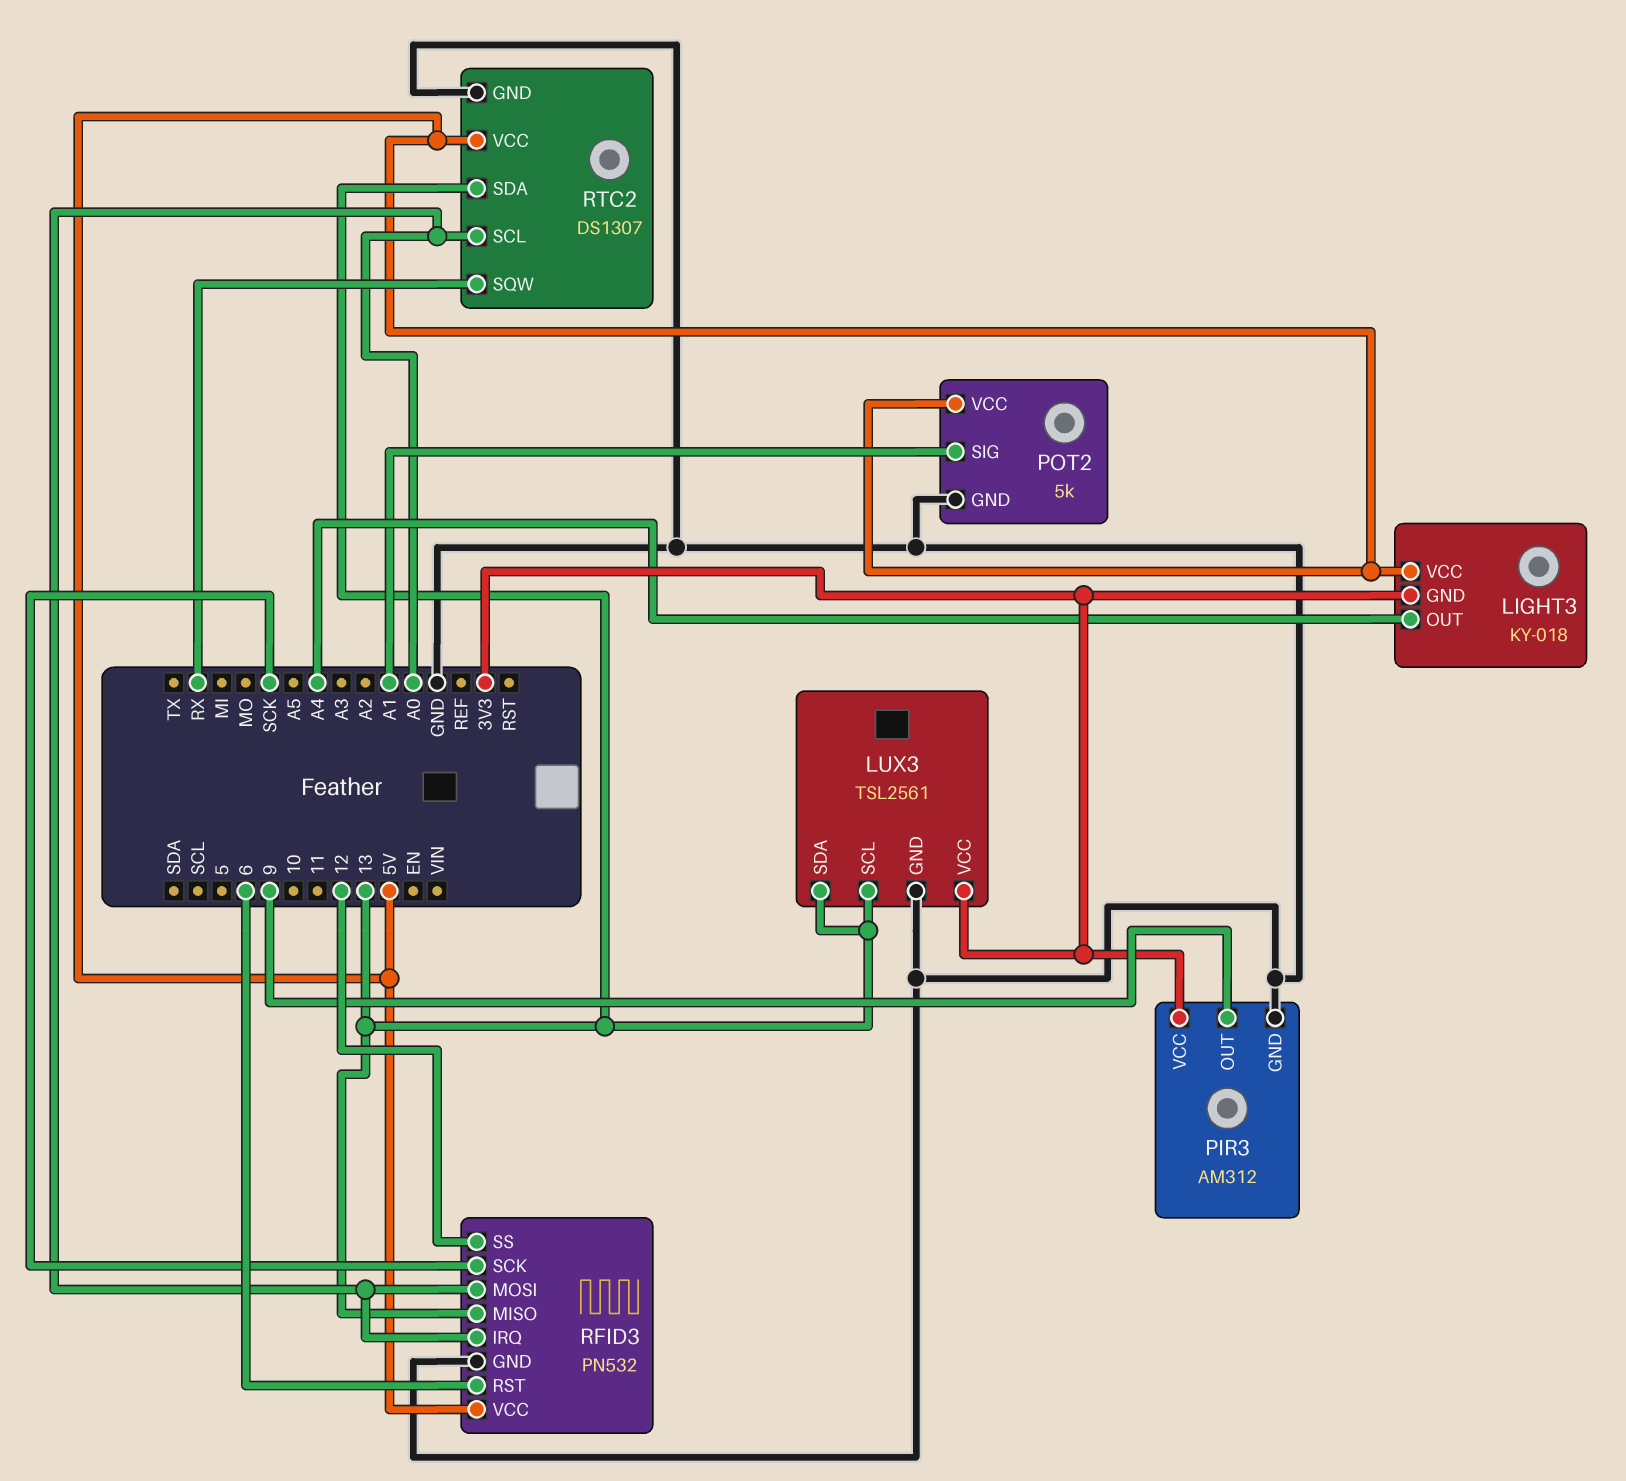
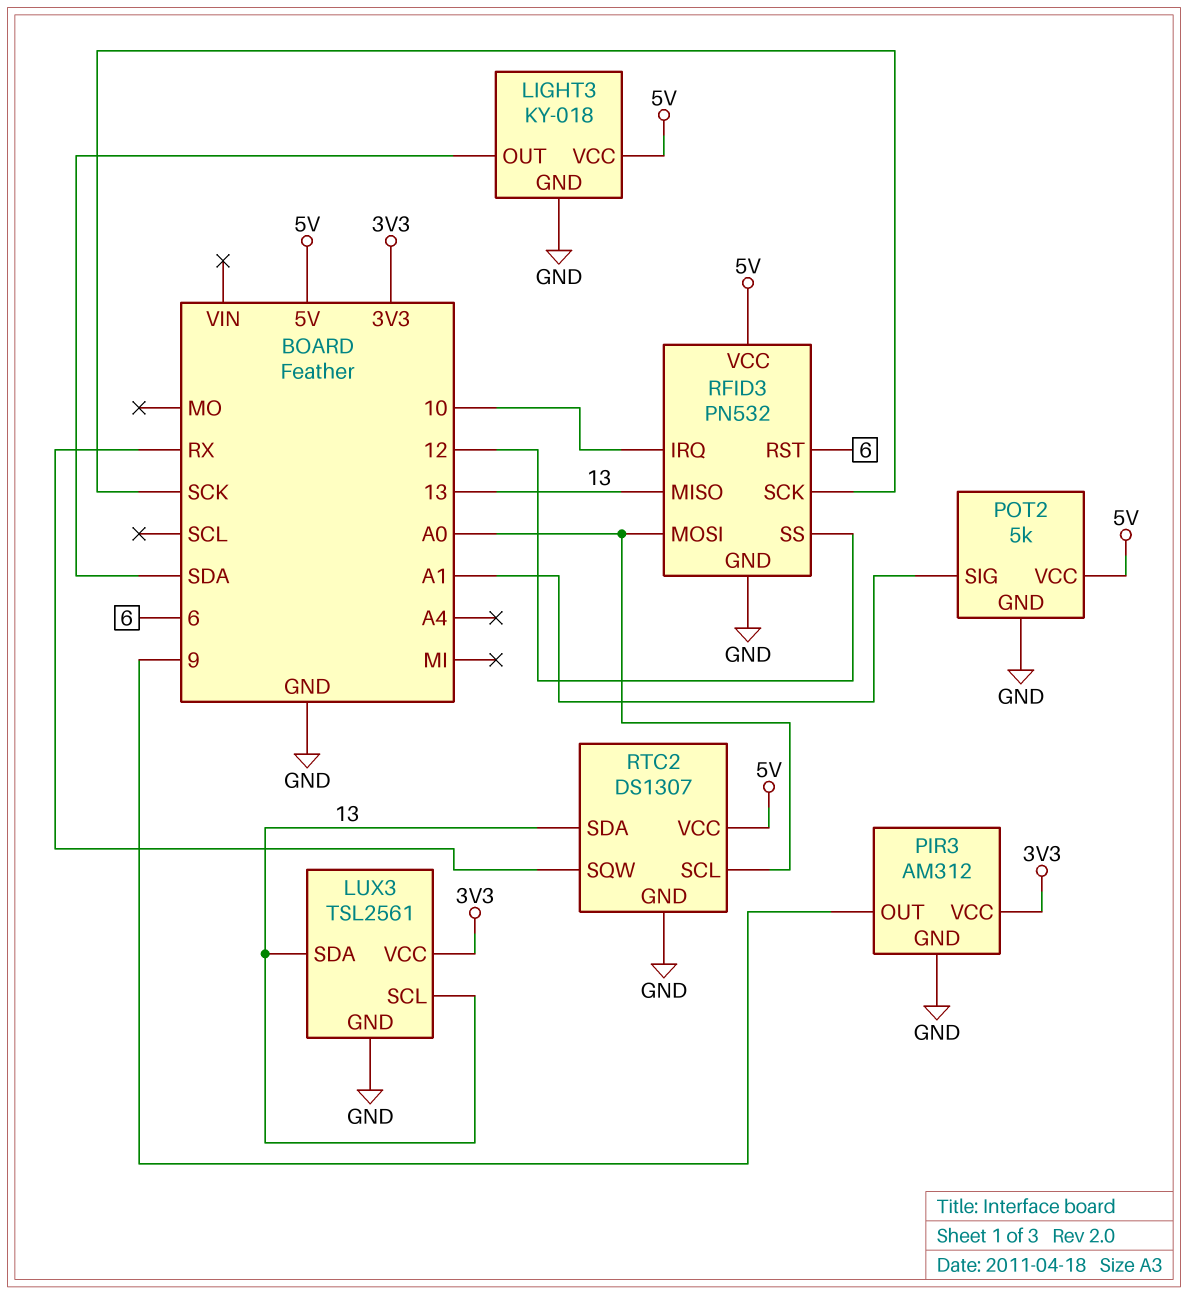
LIGHT3 pin GND: 3V3 -> GND
LIGHT3 pin OUT: A4 -> SDA
RFID3 pin IRQ: A0 -> 10

